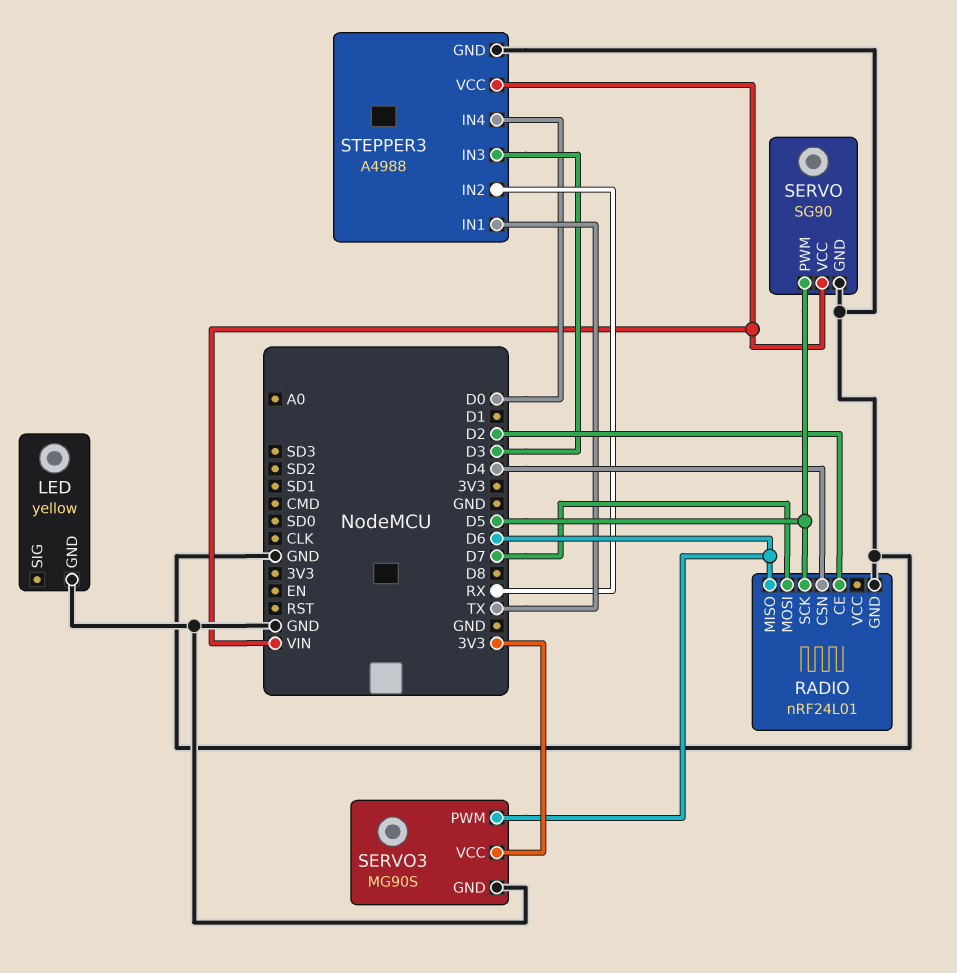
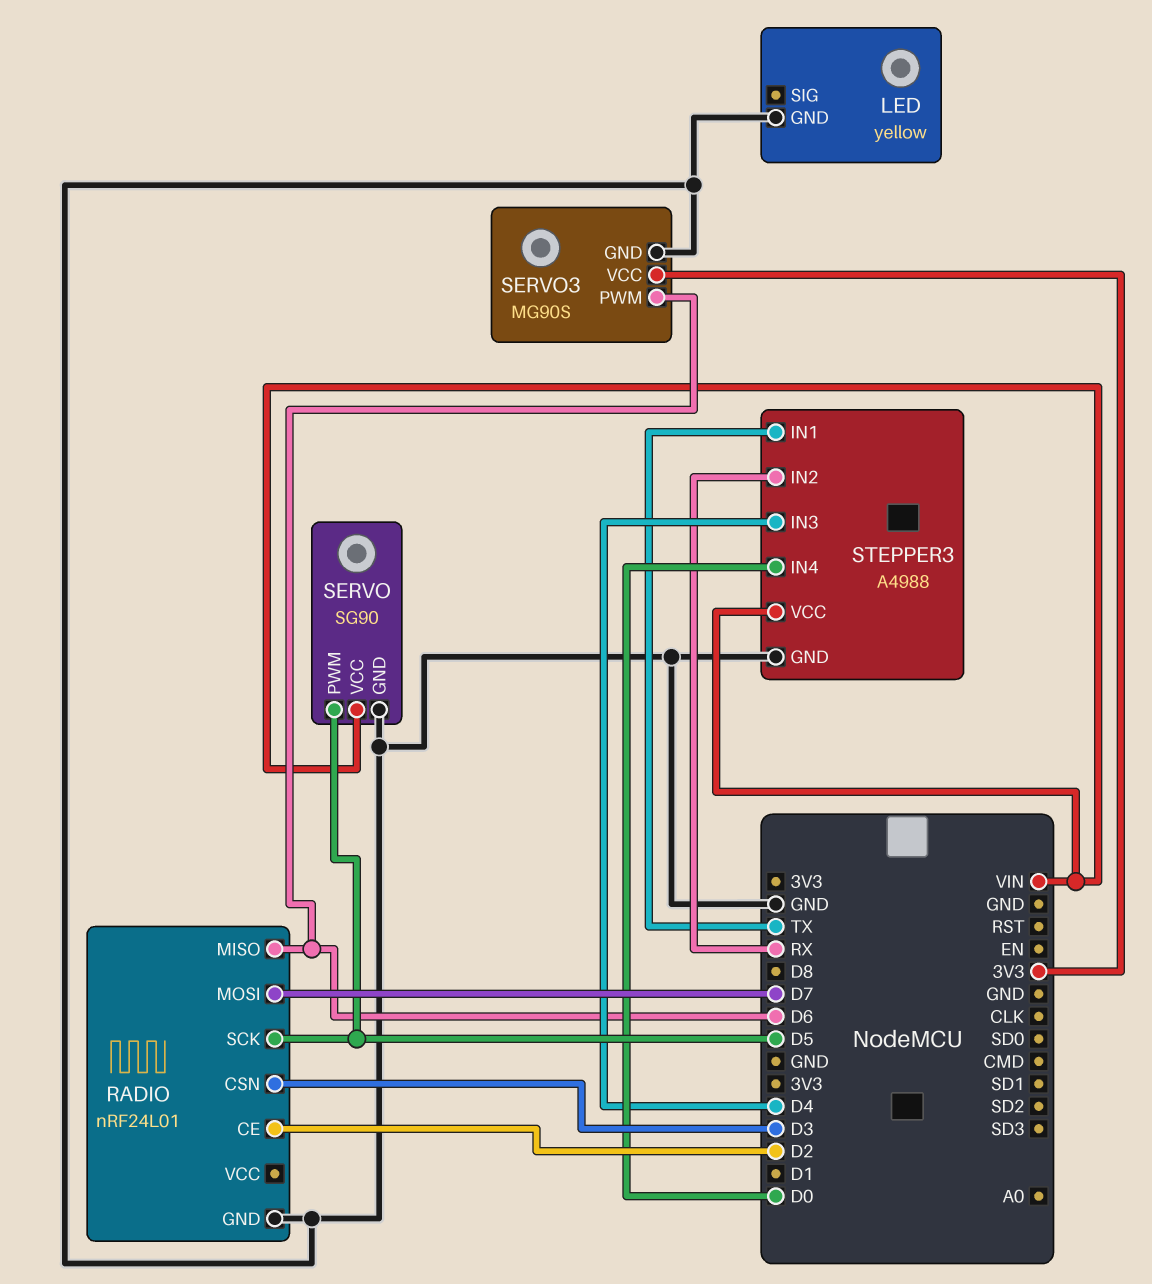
RADIO pin CSN: D4 -> D3
STEPPER3 pin IN3: D3 -> D4

